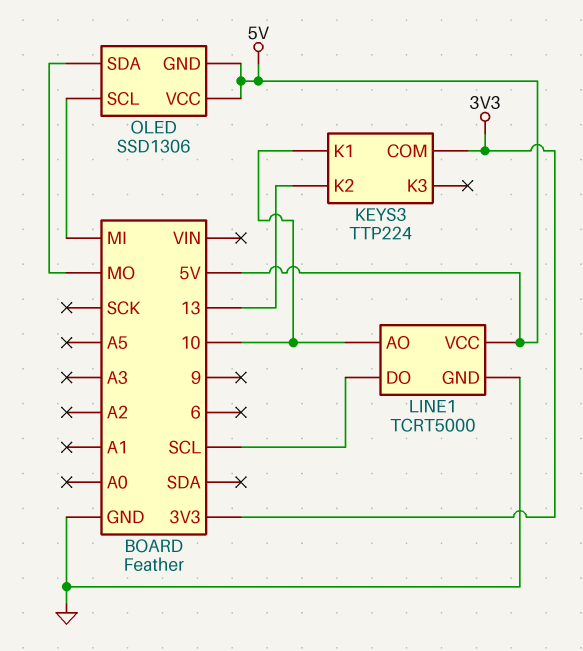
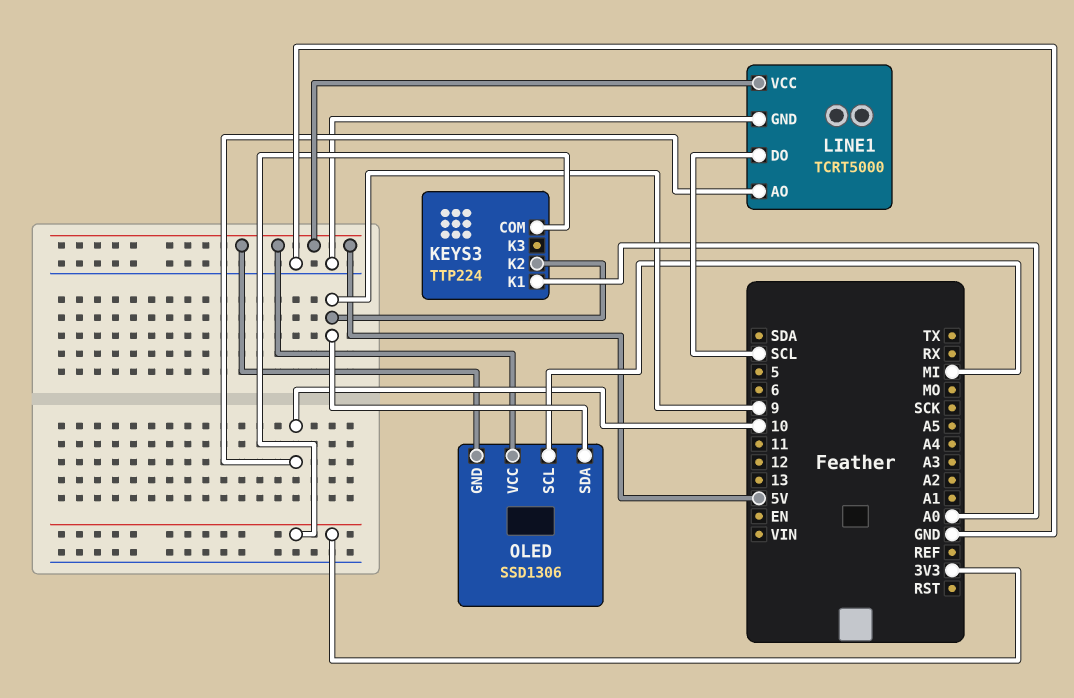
KEYS3 pin K1: 10 -> A0
KEYS3 pin K2: 13 -> 9
OLED pin SDA: MO -> 9

